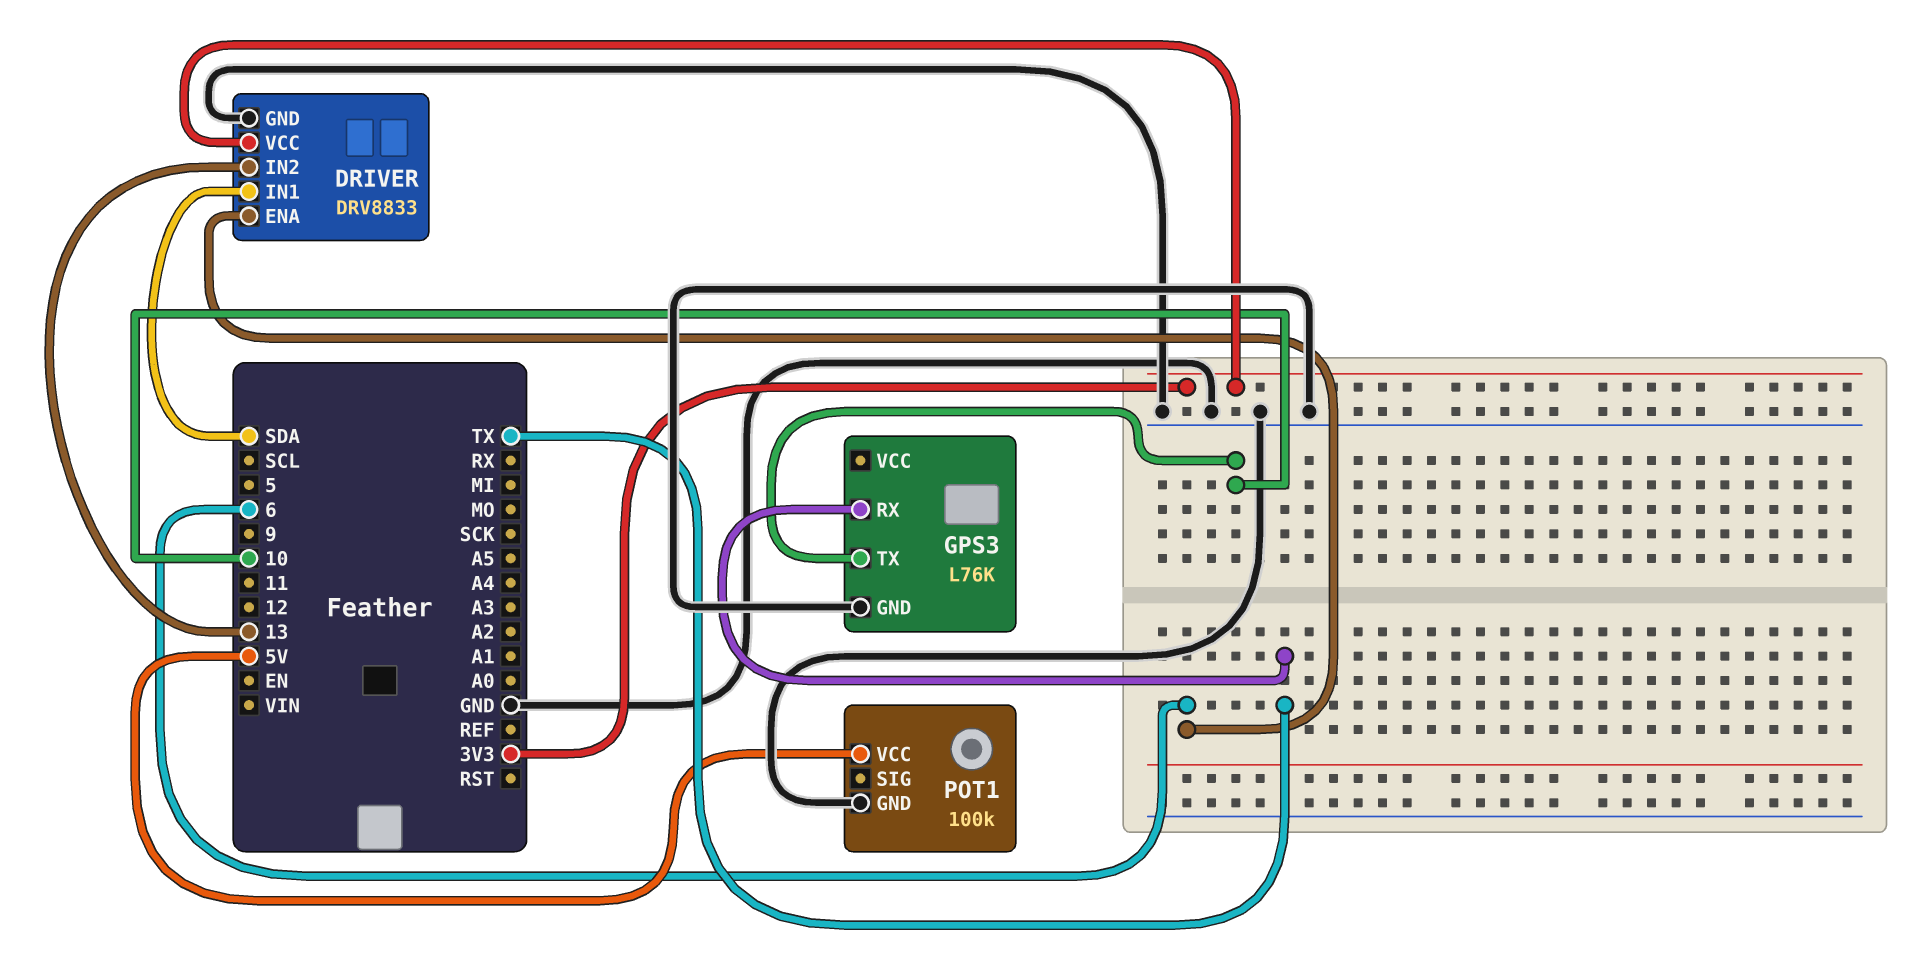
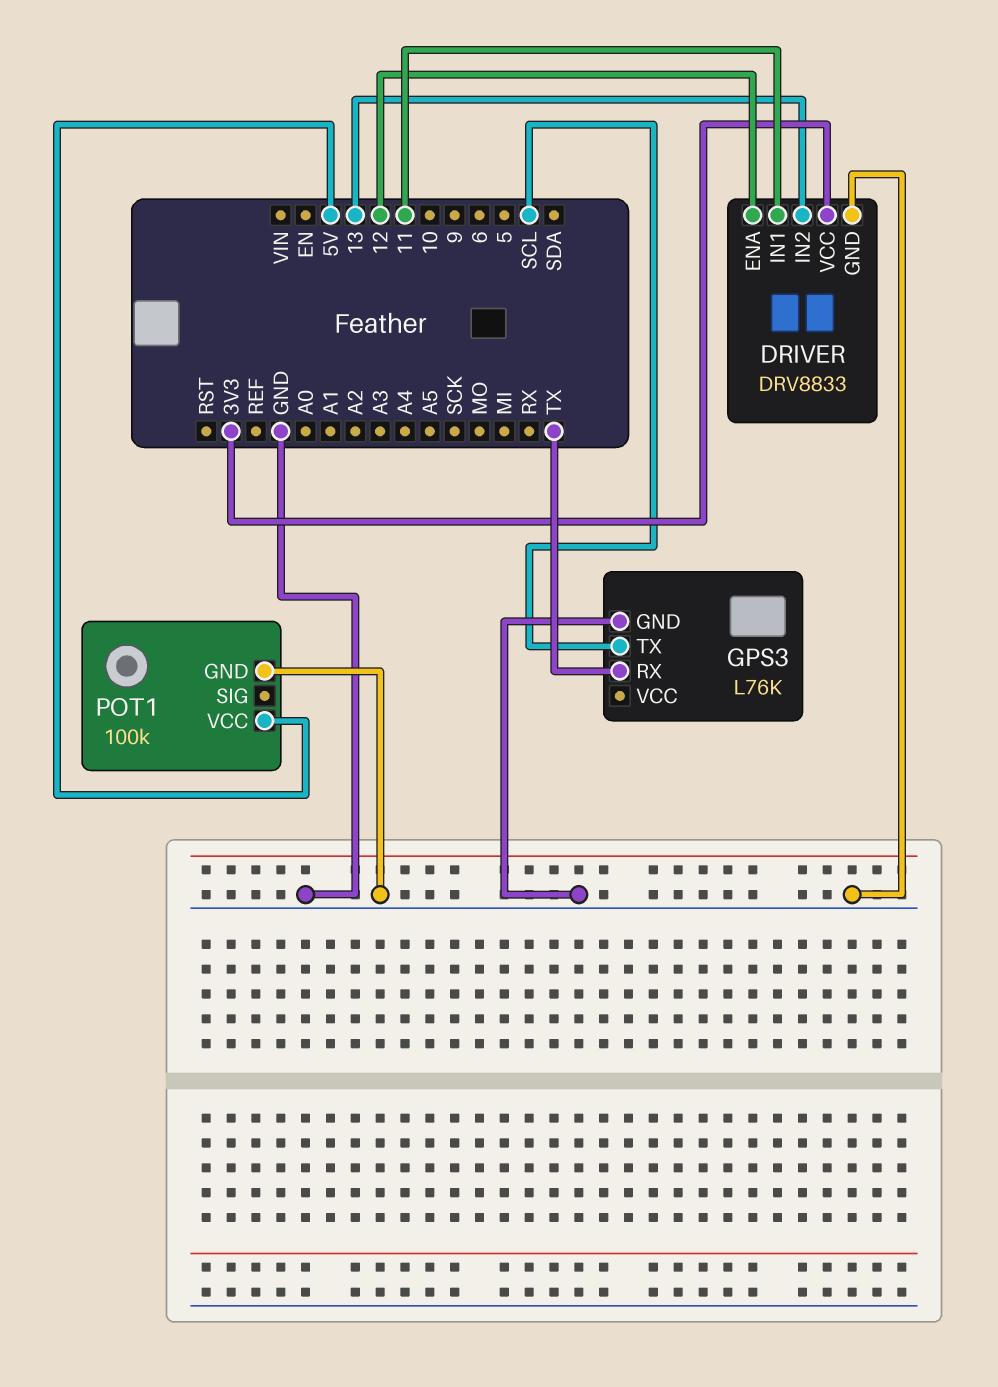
DRIVER pin ENA: 6 -> 12
DRIVER pin IN1: SDA -> 11
GPS3 pin TX: 10 -> SCL

